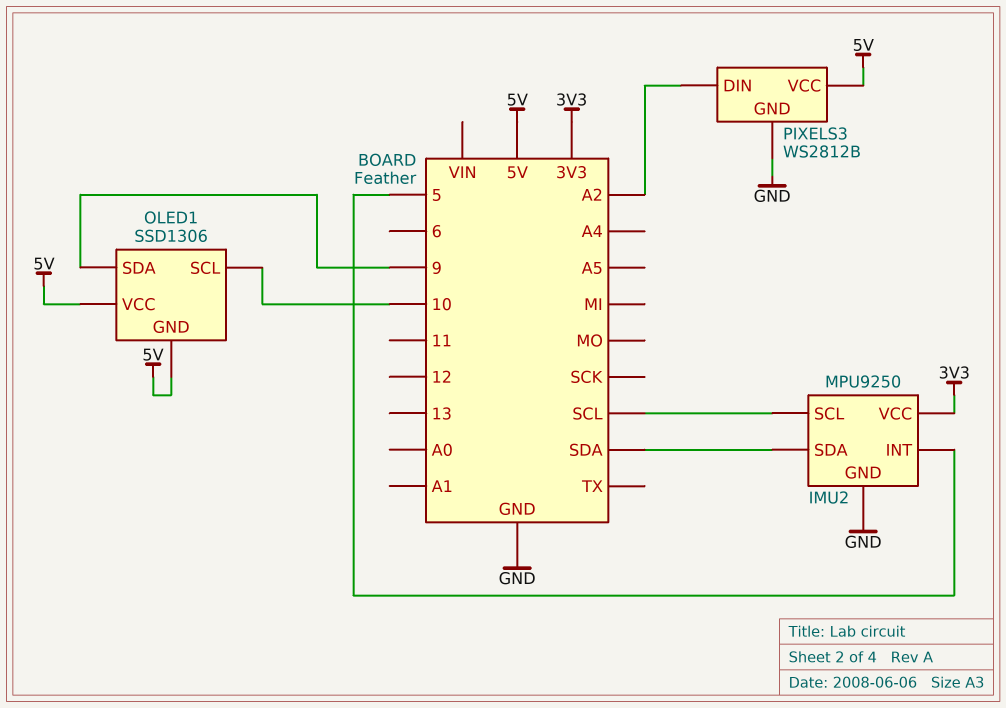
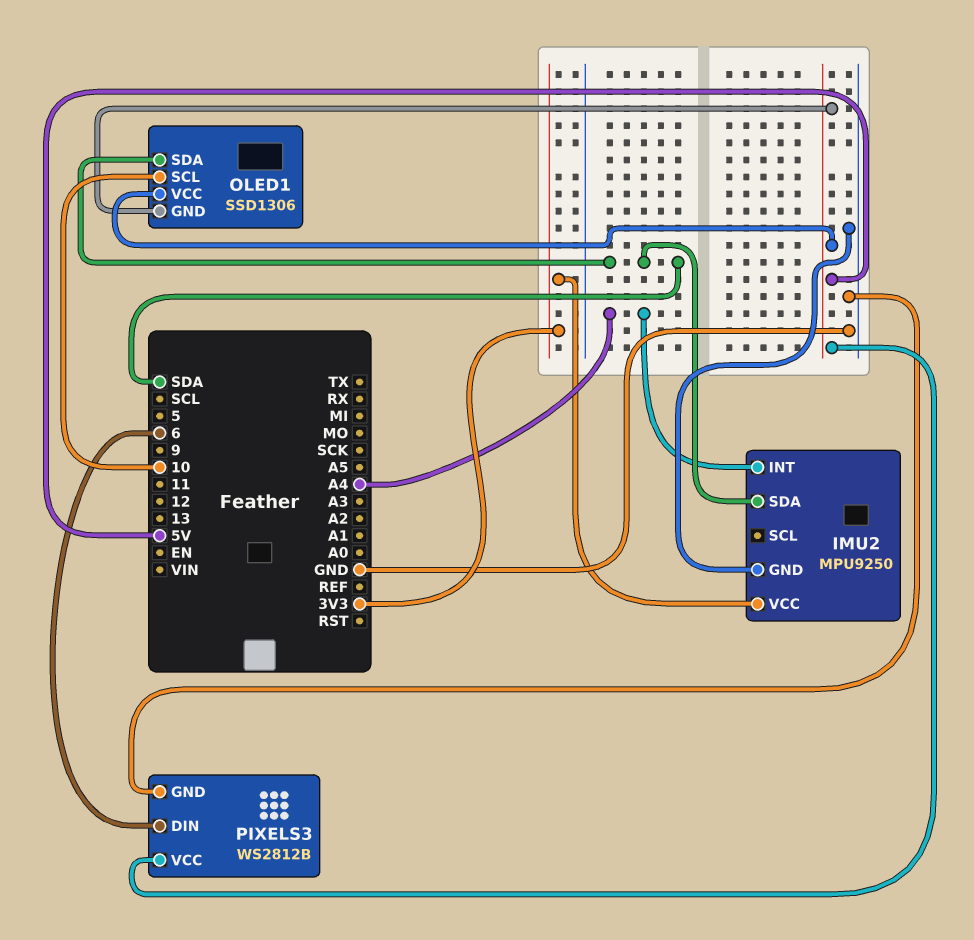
IMU2 pin INT: 5 -> A4
IMU2 pin SCL: SCL -> none
OLED1 pin SDA: 9 -> SDA
PIXELS3 pin DIN: A2 -> 6

